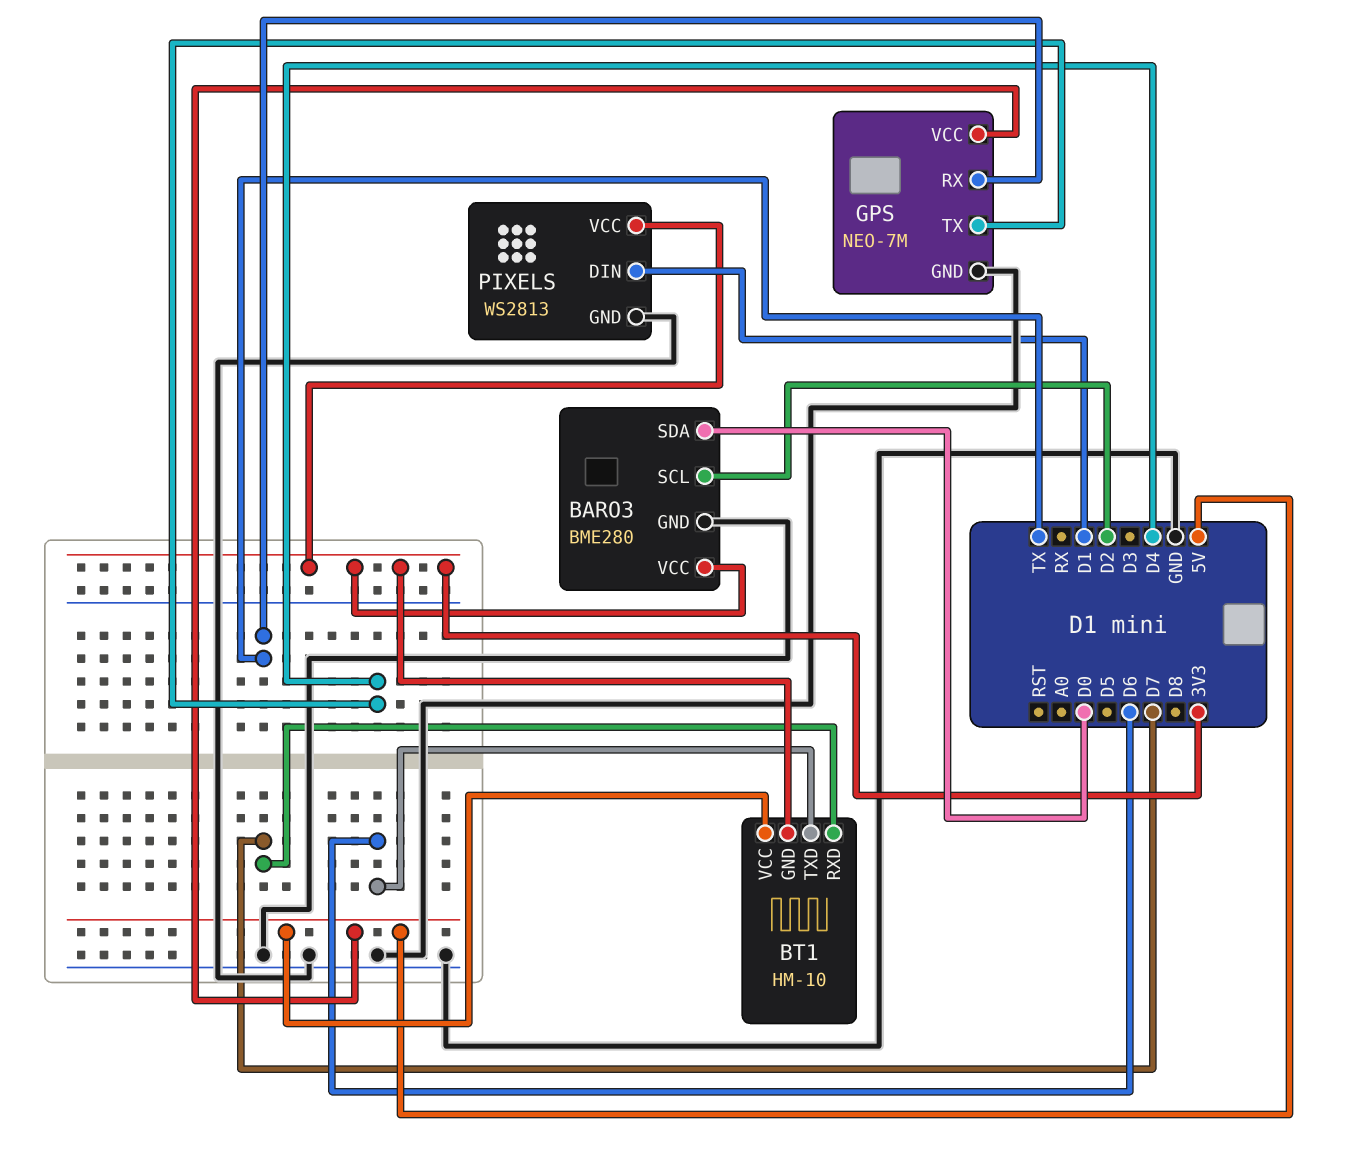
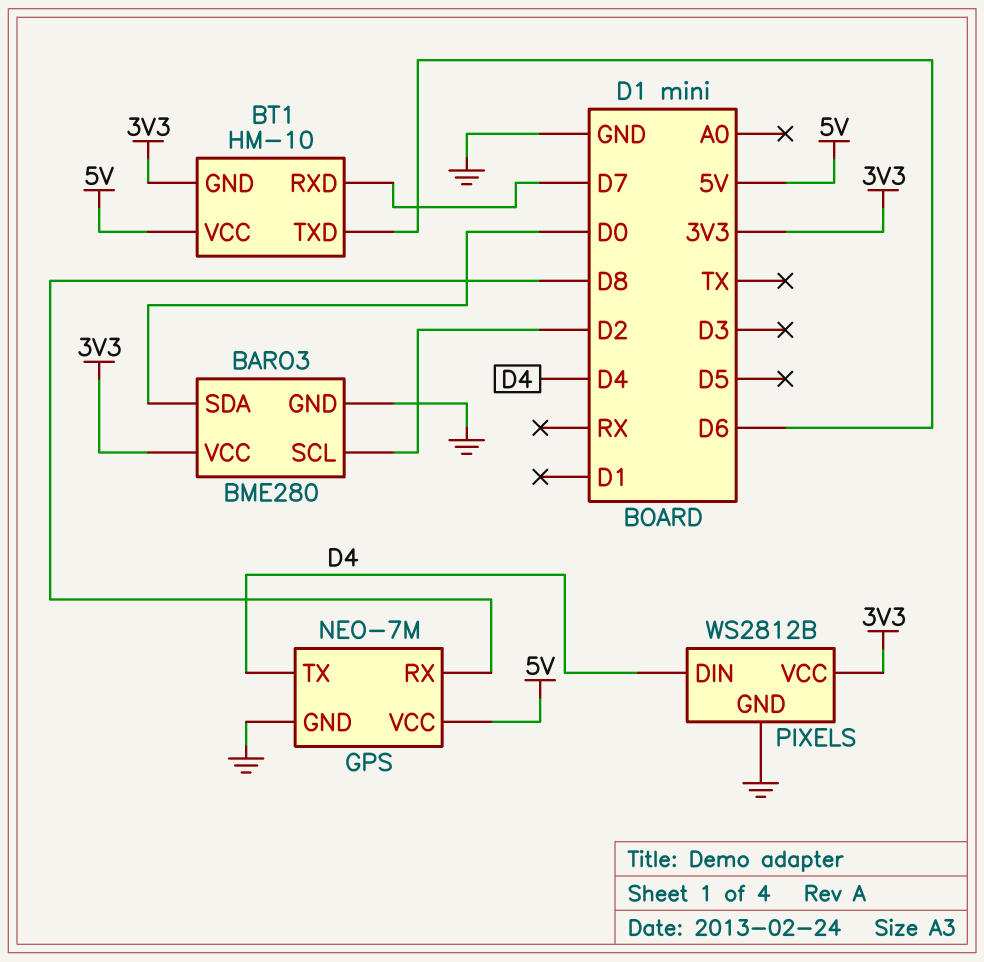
GPS pin RX: TX -> D8
PIXELS: WS2813 -> WS2812B
PIXELS pin DIN: D1 -> D4

